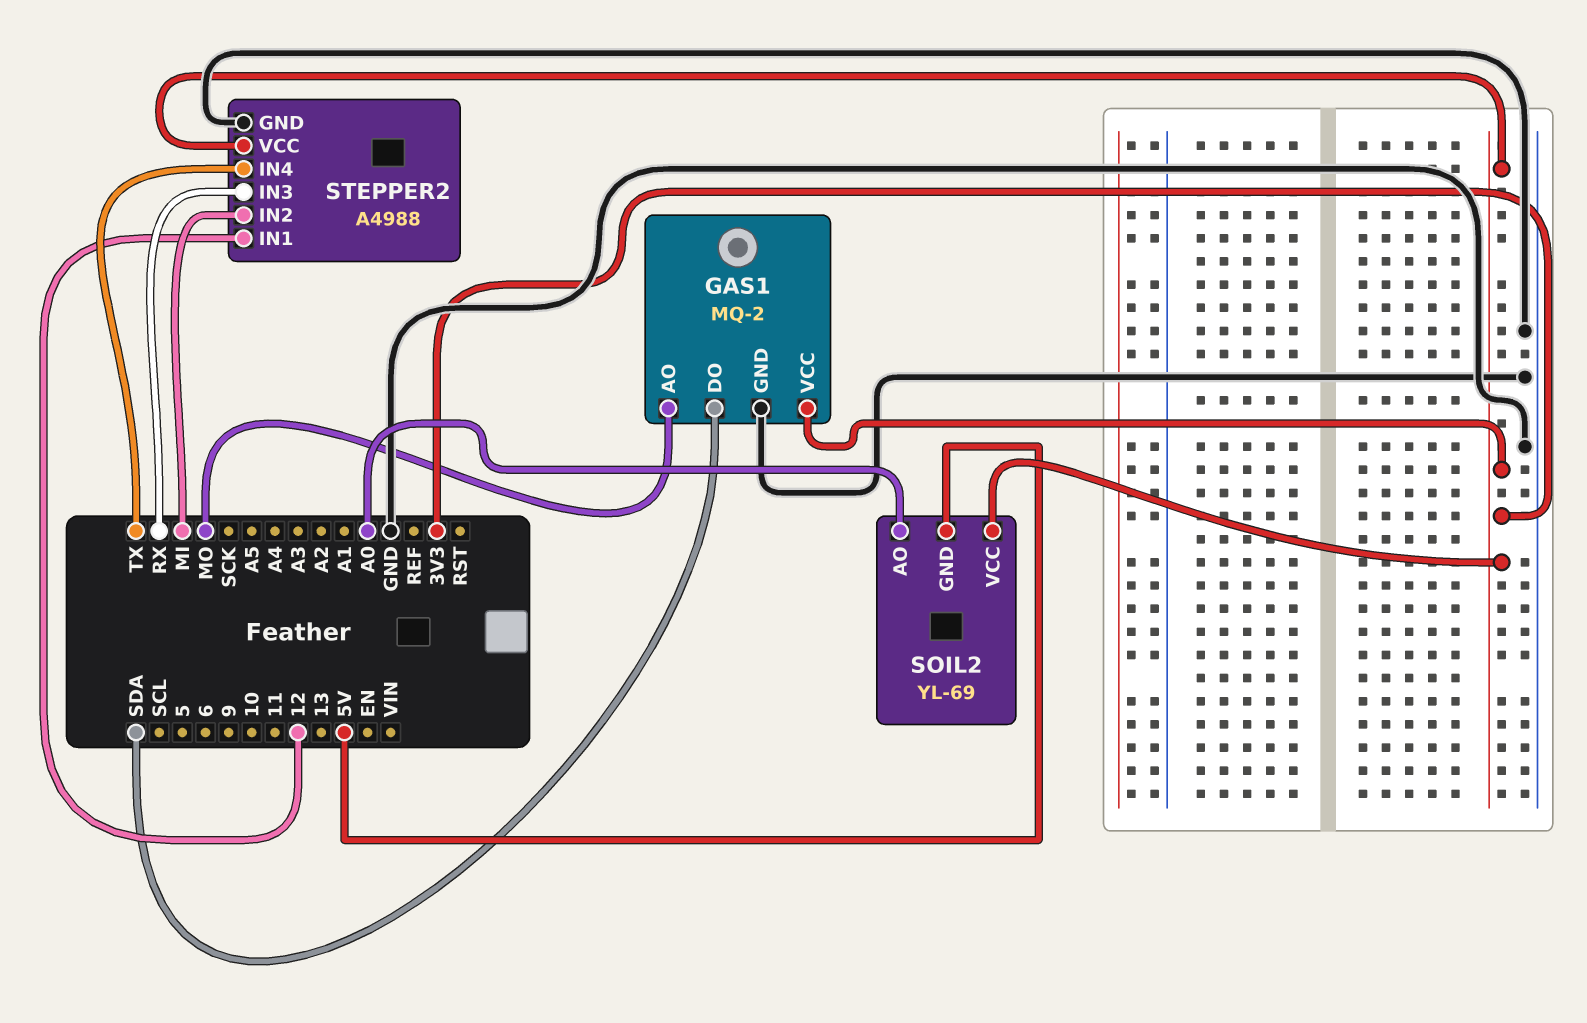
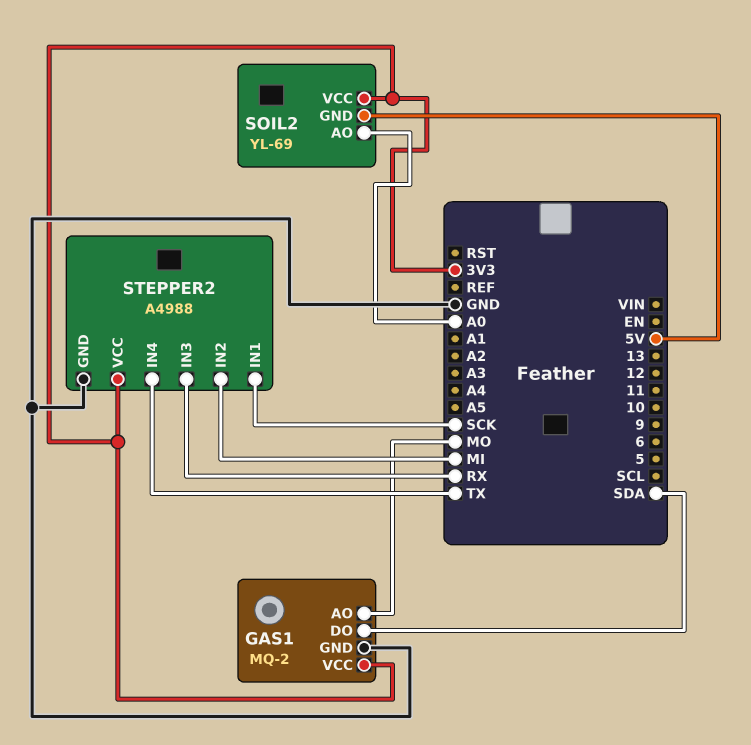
STEPPER2 pin IN1: 12 -> SCK

